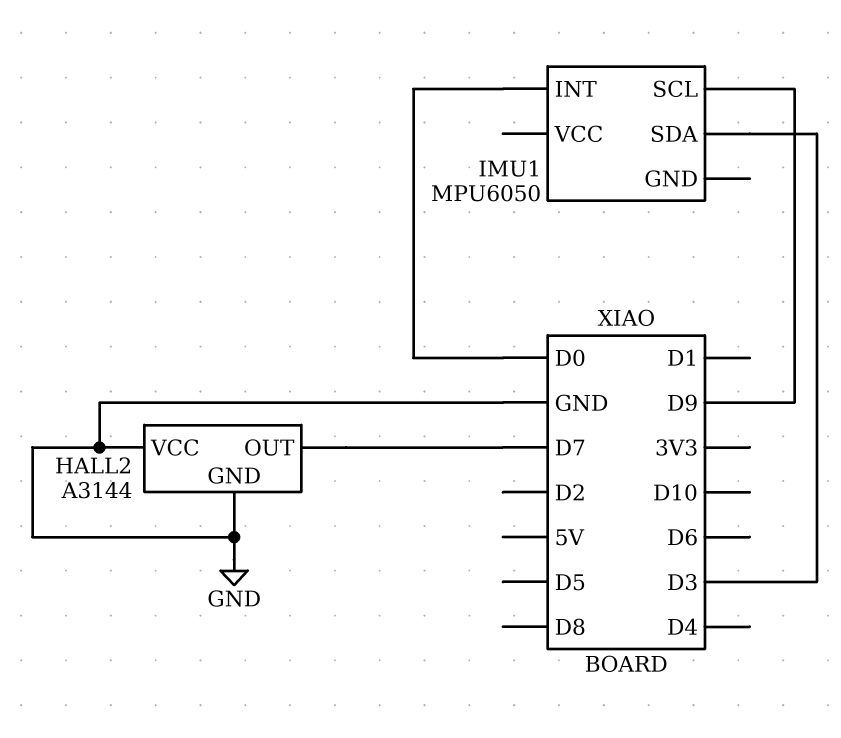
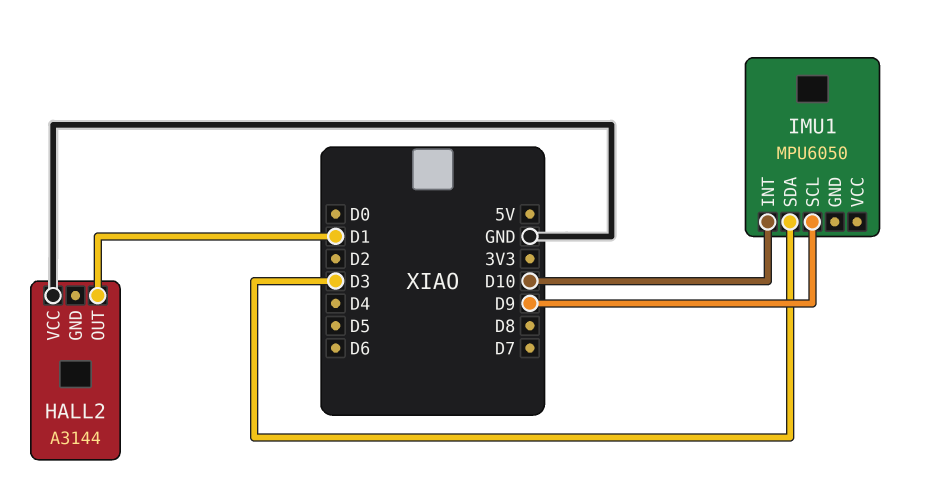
HALL2 pin GND: GND -> none
HALL2 pin OUT: D7 -> D1
IMU1 pin INT: D0 -> D10

